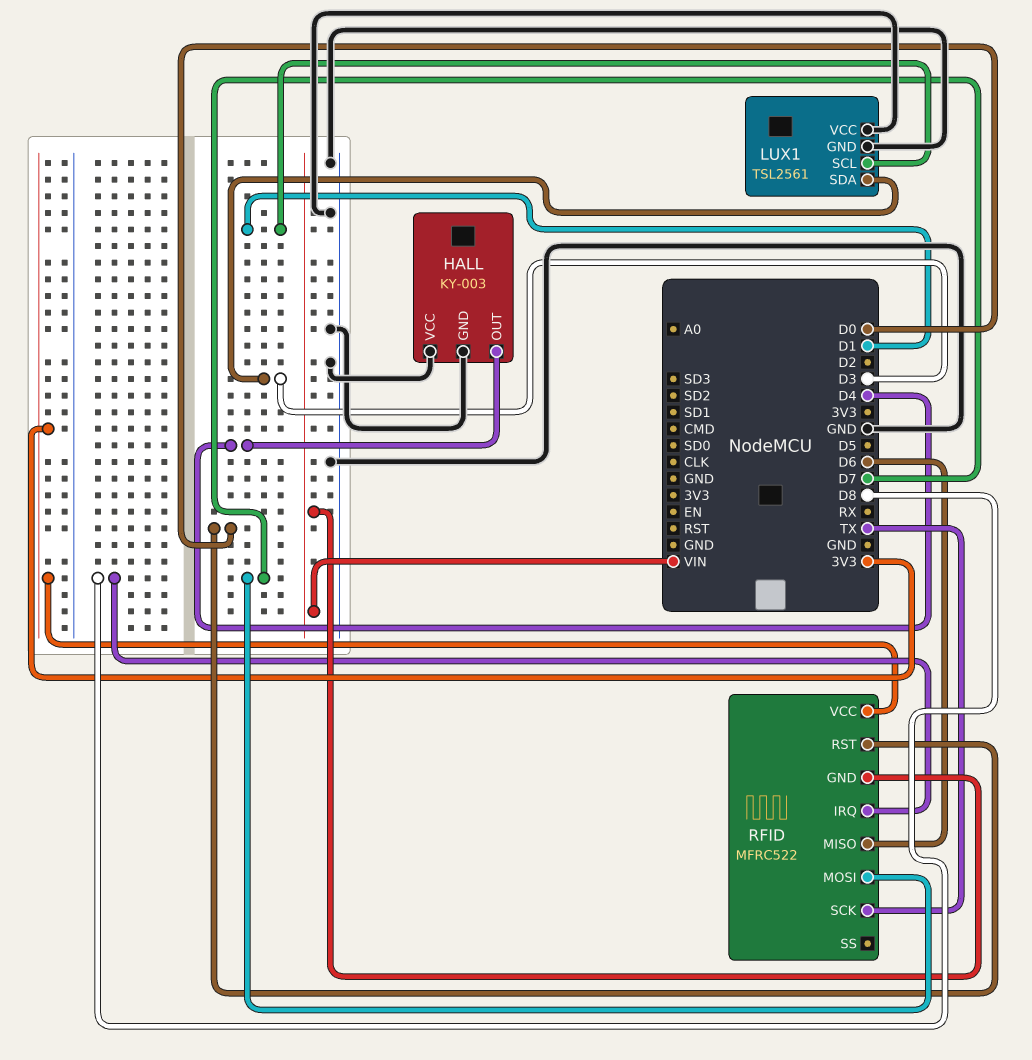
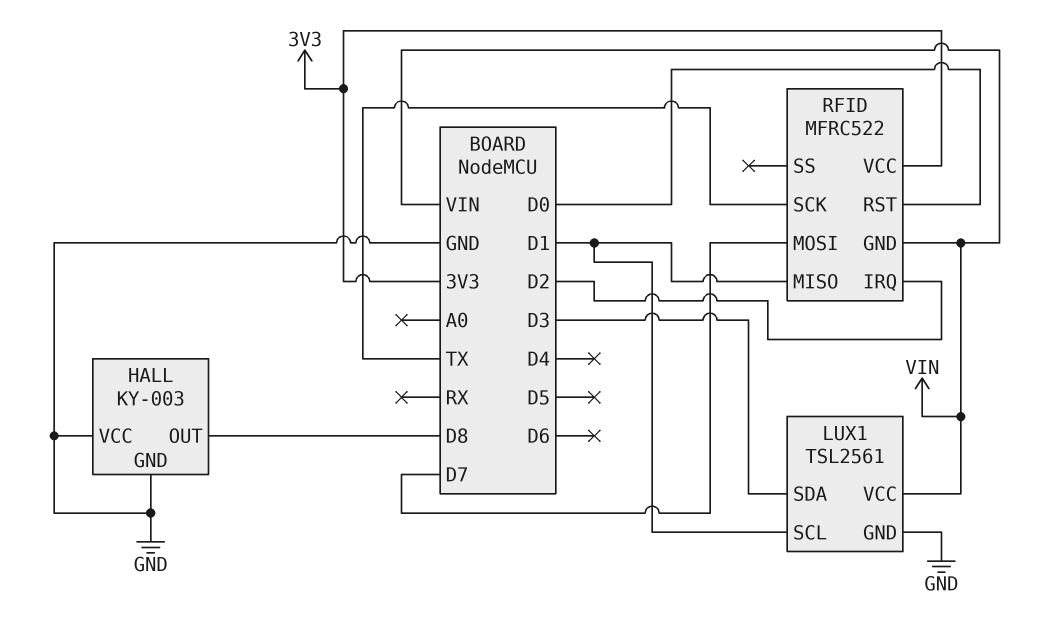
HALL pin OUT: D4 -> D8
LUX1 pin VCC: GND -> VIN
RFID pin IRQ: D8 -> D2
RFID pin MISO: D6 -> D1

